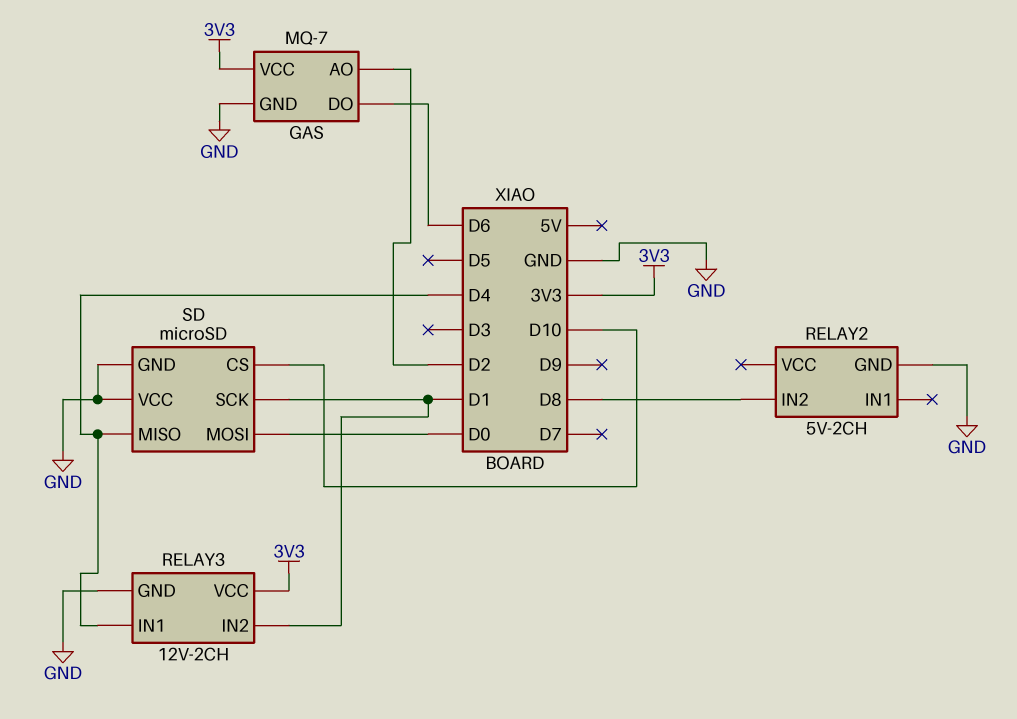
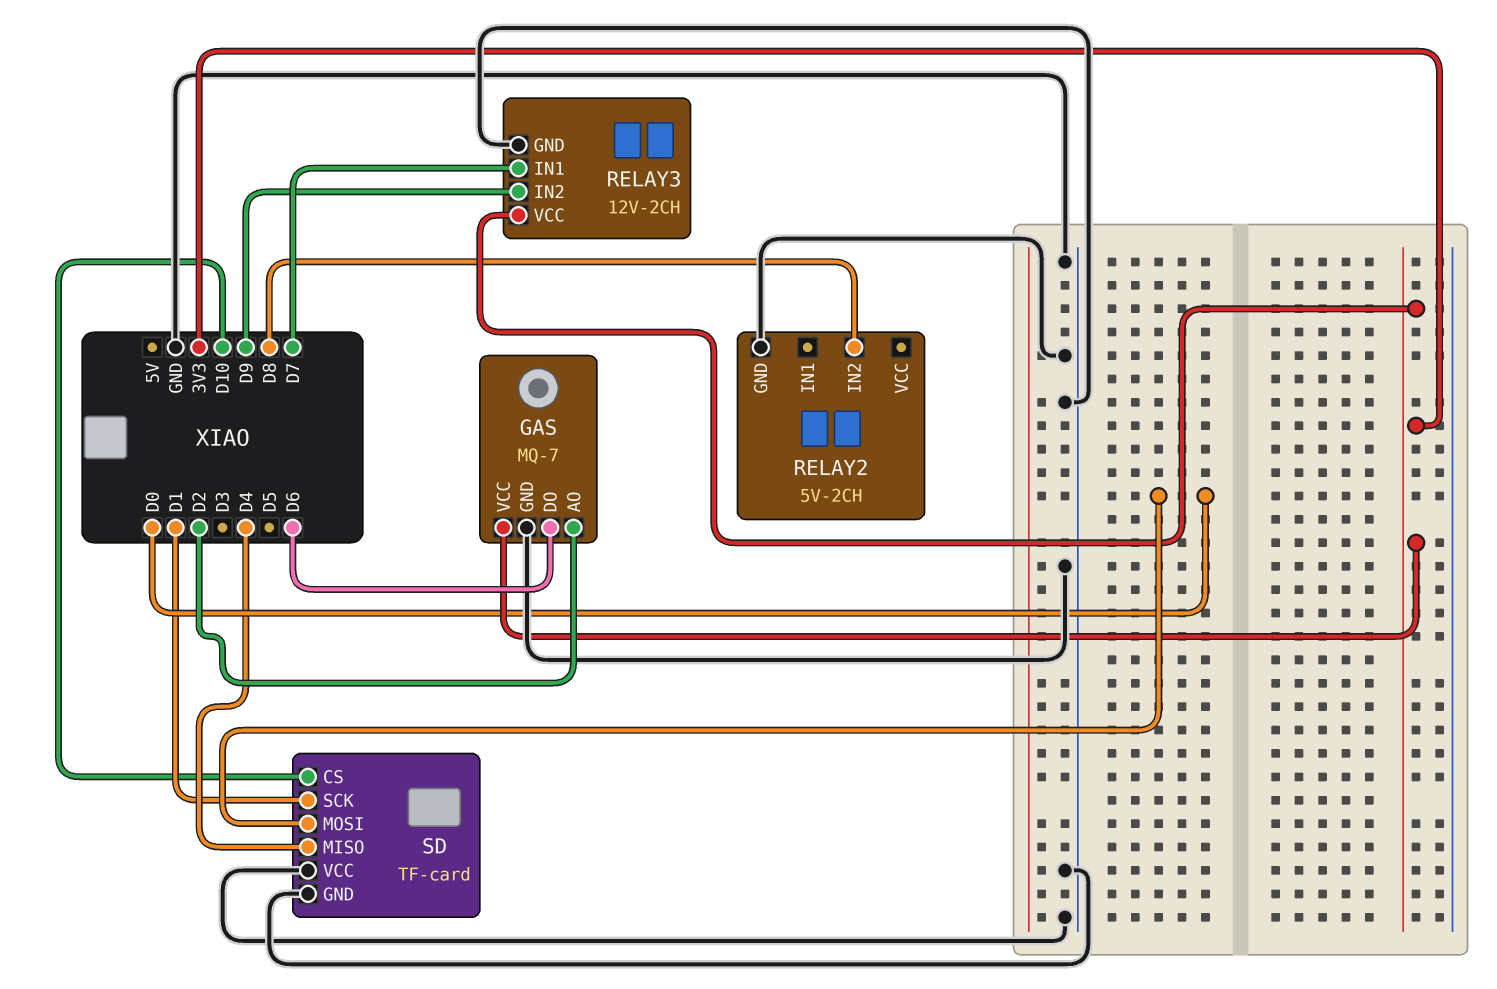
RELAY3 pin IN1: D4 -> D7
RELAY3 pin IN2: D1 -> D9
SD: microSD -> TF-card

